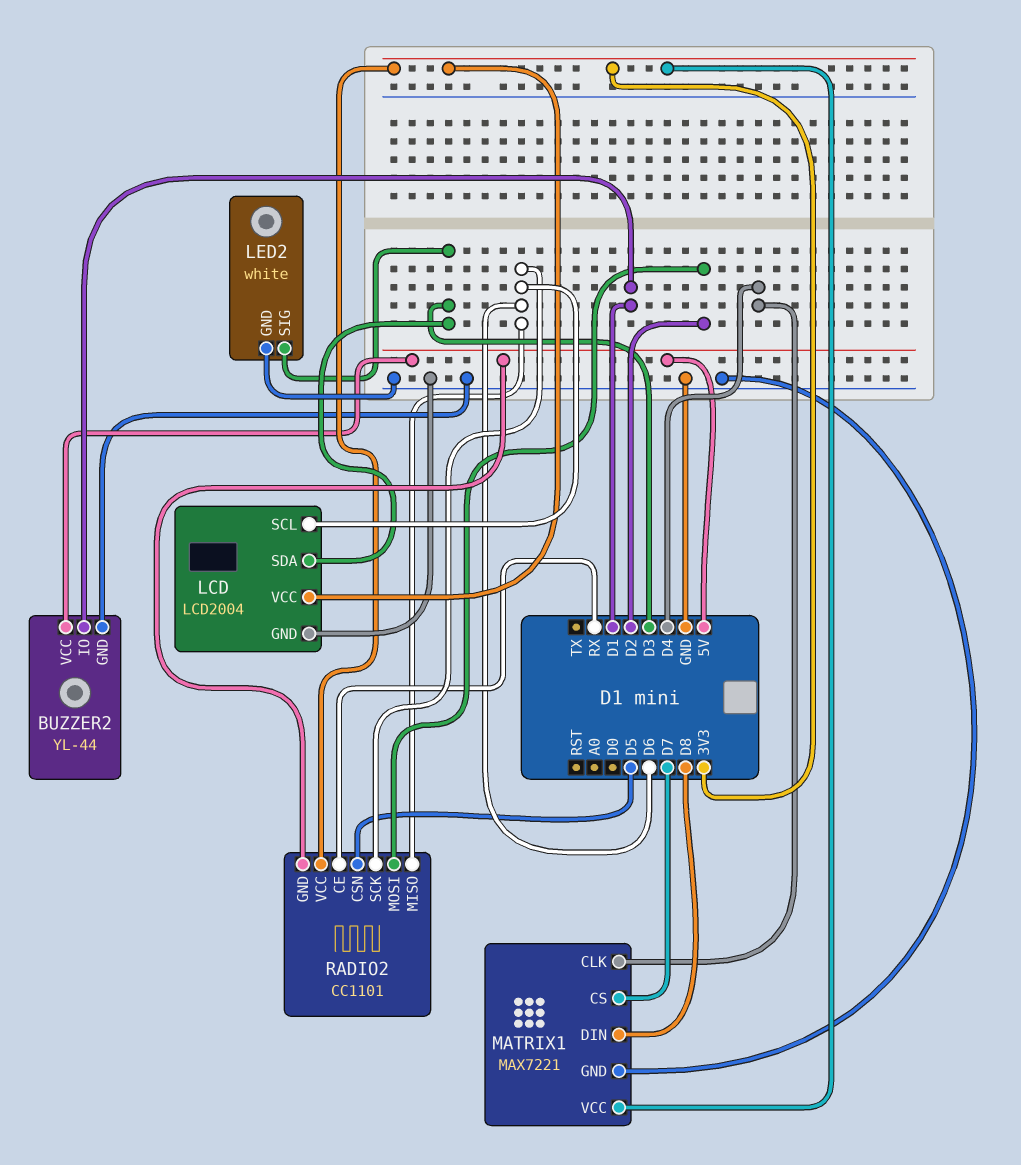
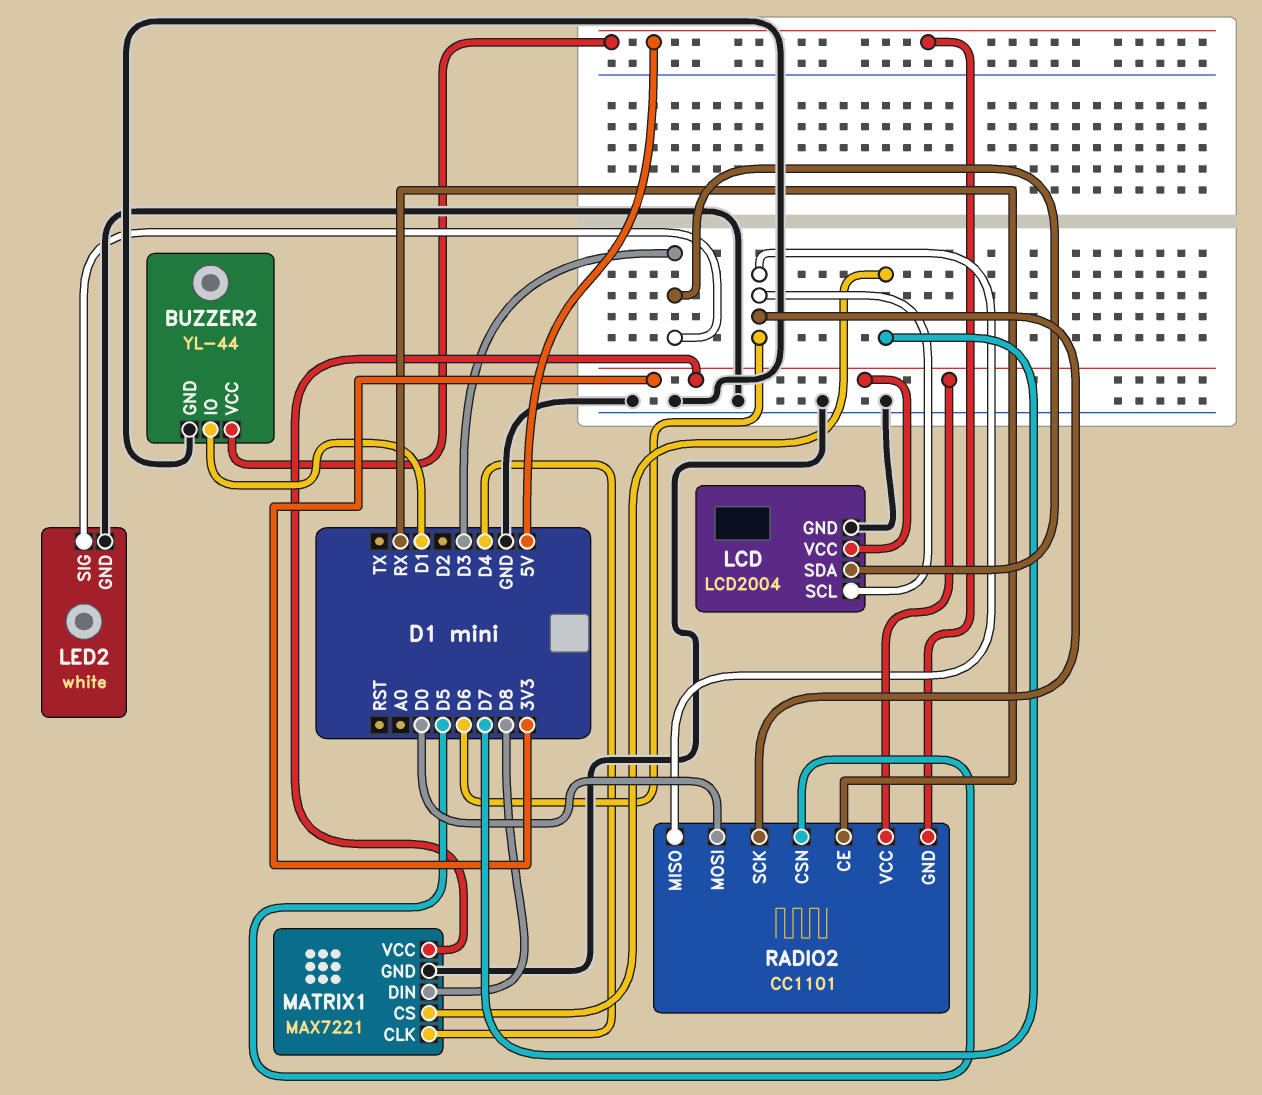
RADIO2 pin MOSI: D2 -> D0

